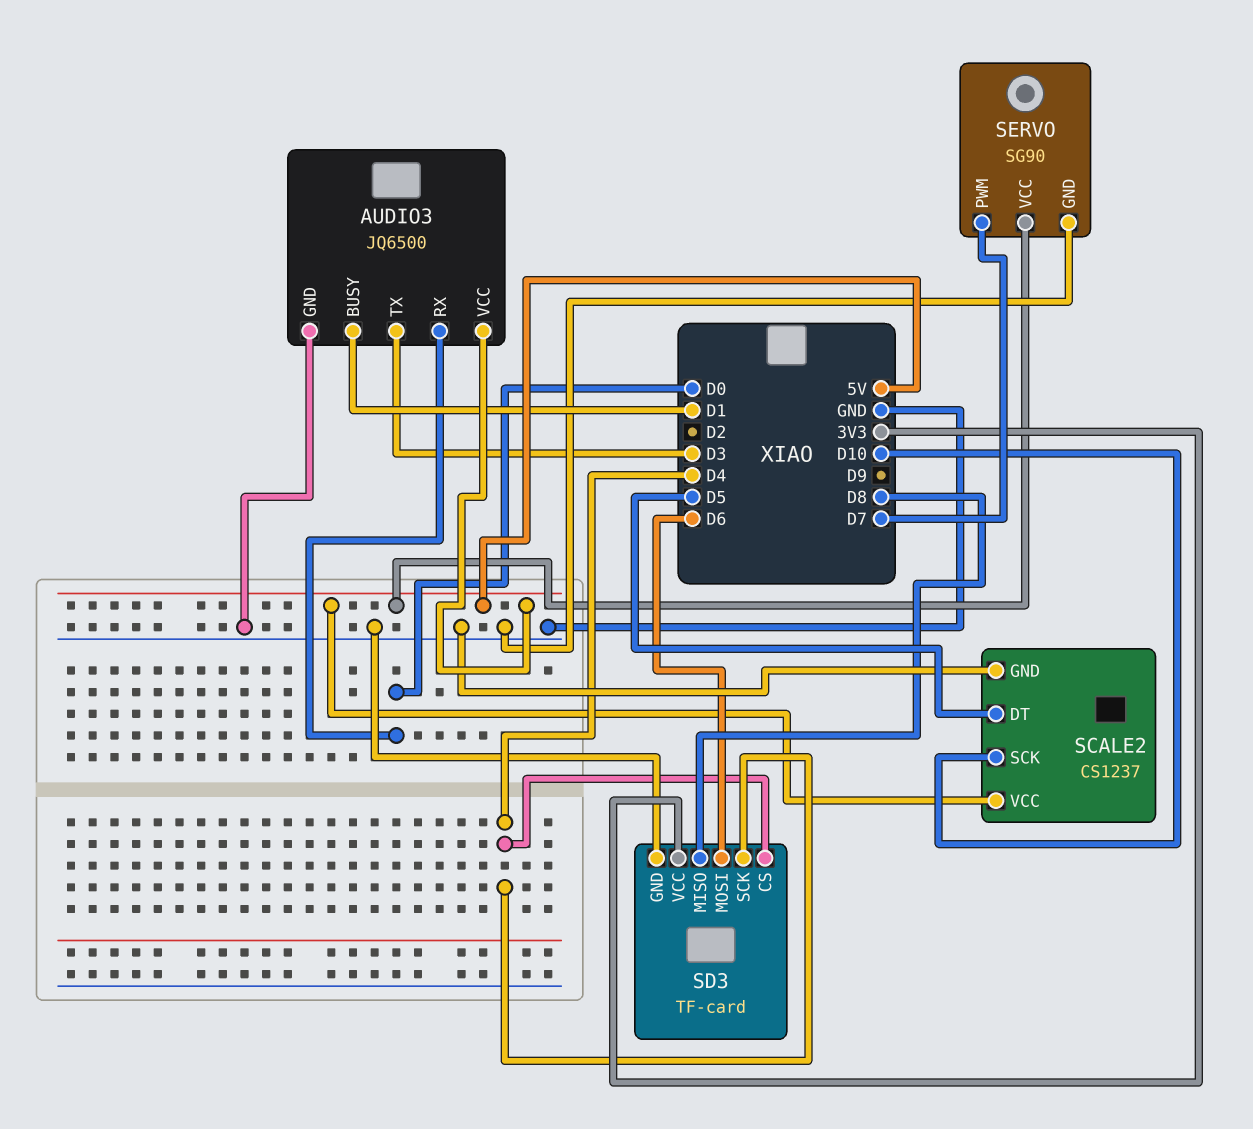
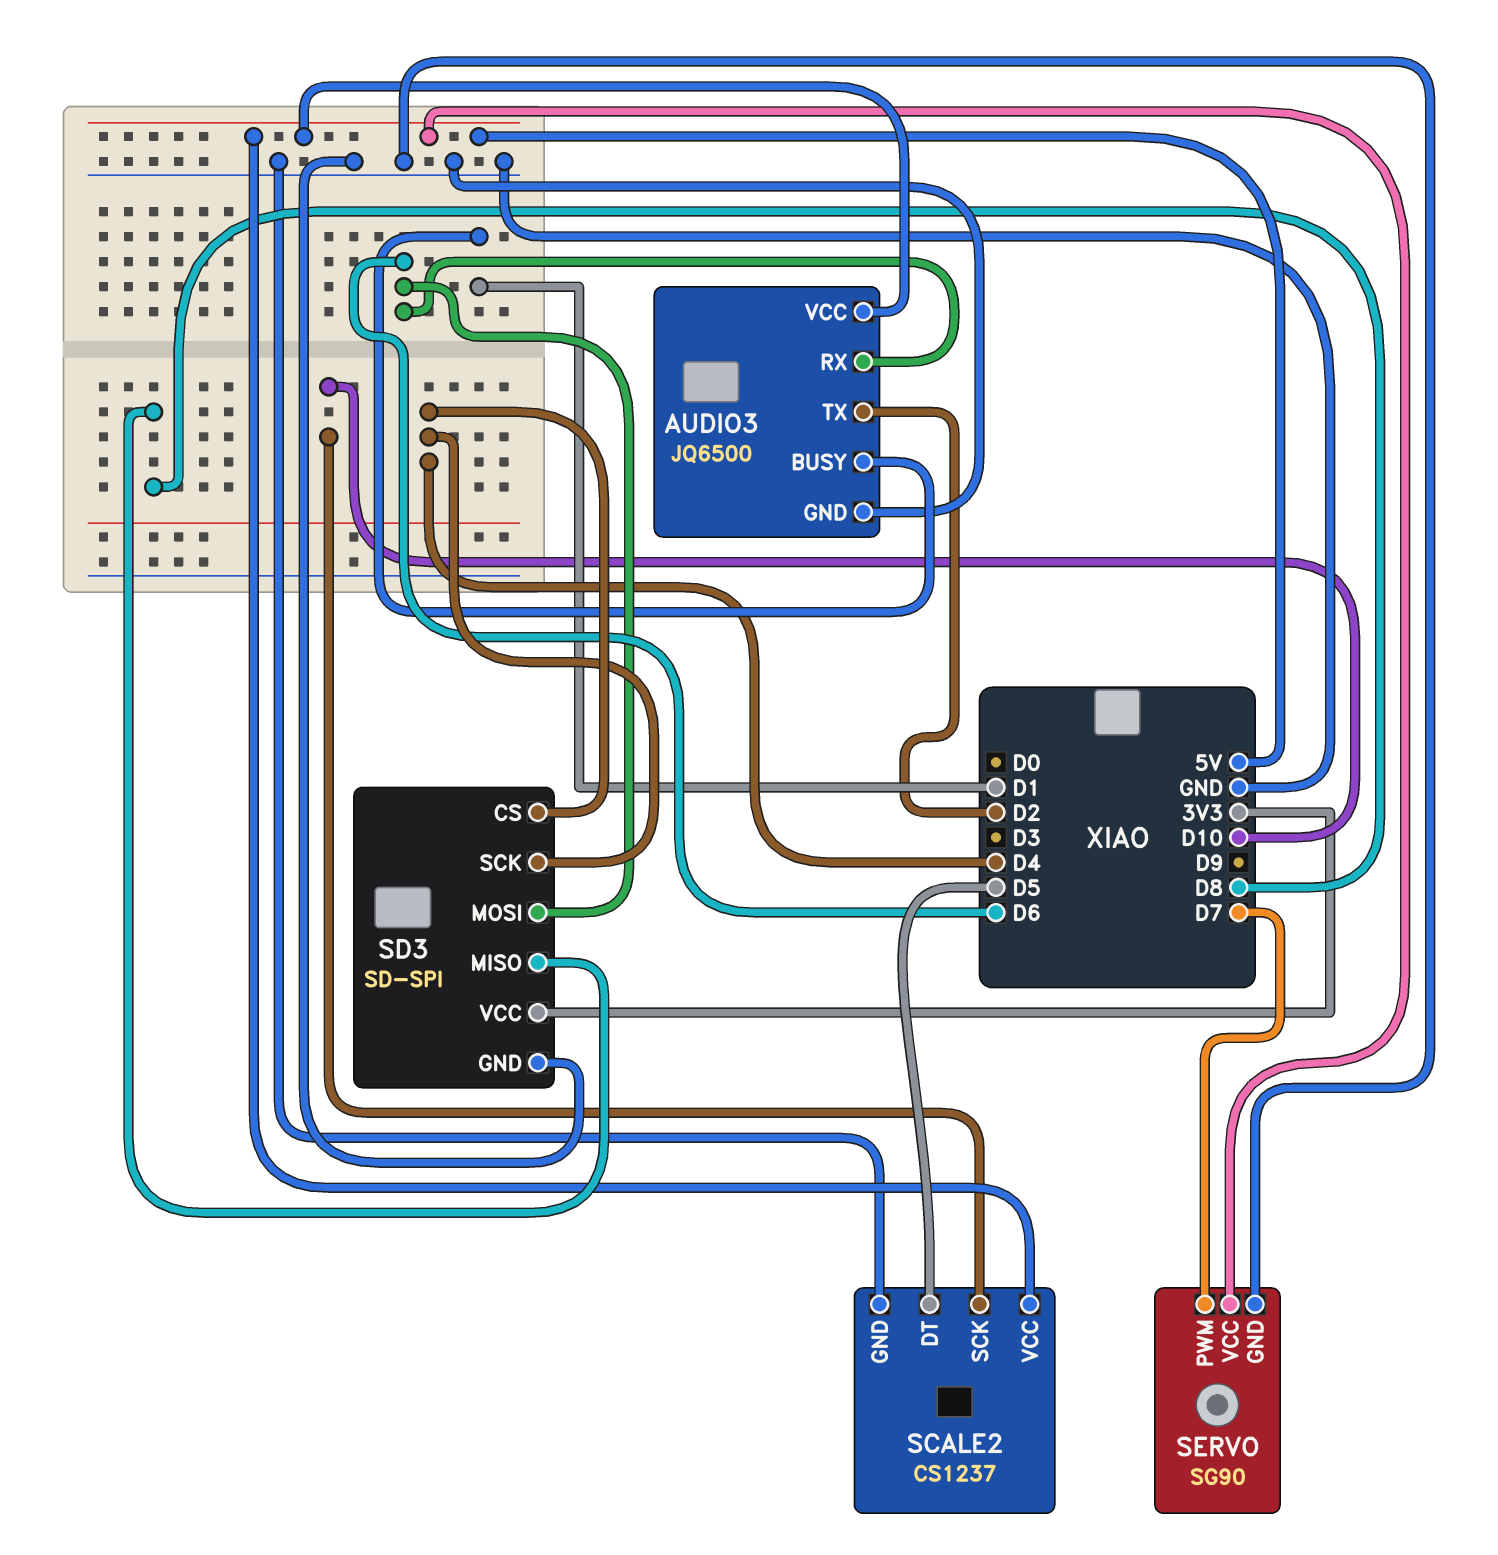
AUDIO3 pin RX: D0 -> D6
AUDIO3 pin TX: D3 -> D2
SD3: TF-card -> SD-SPI

